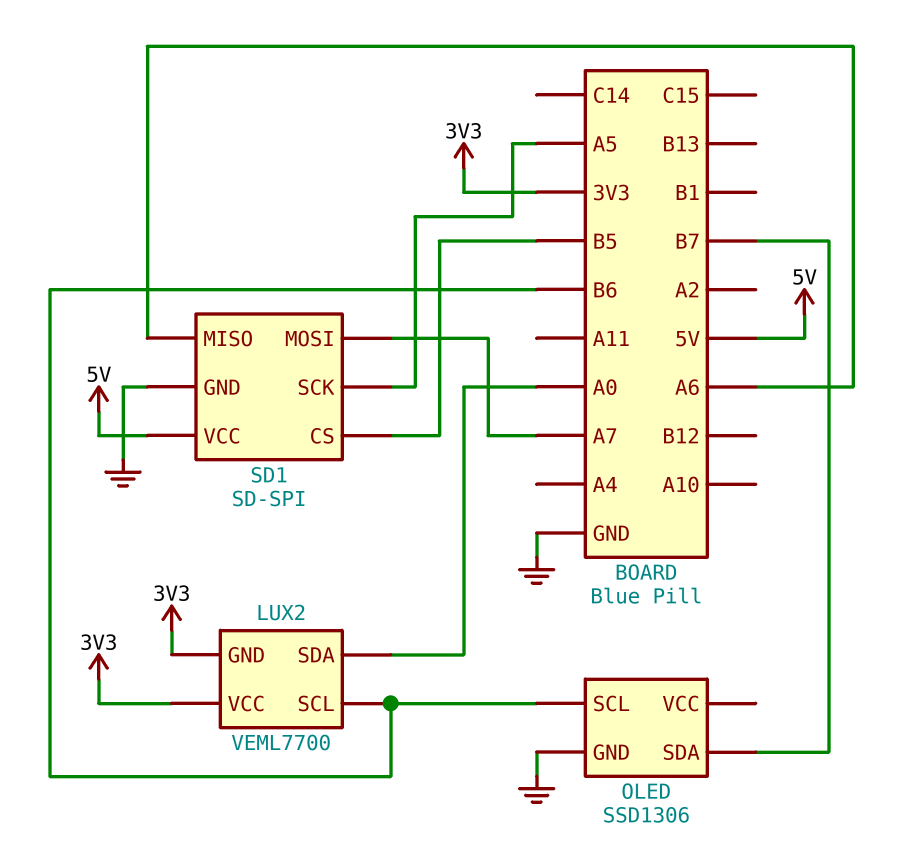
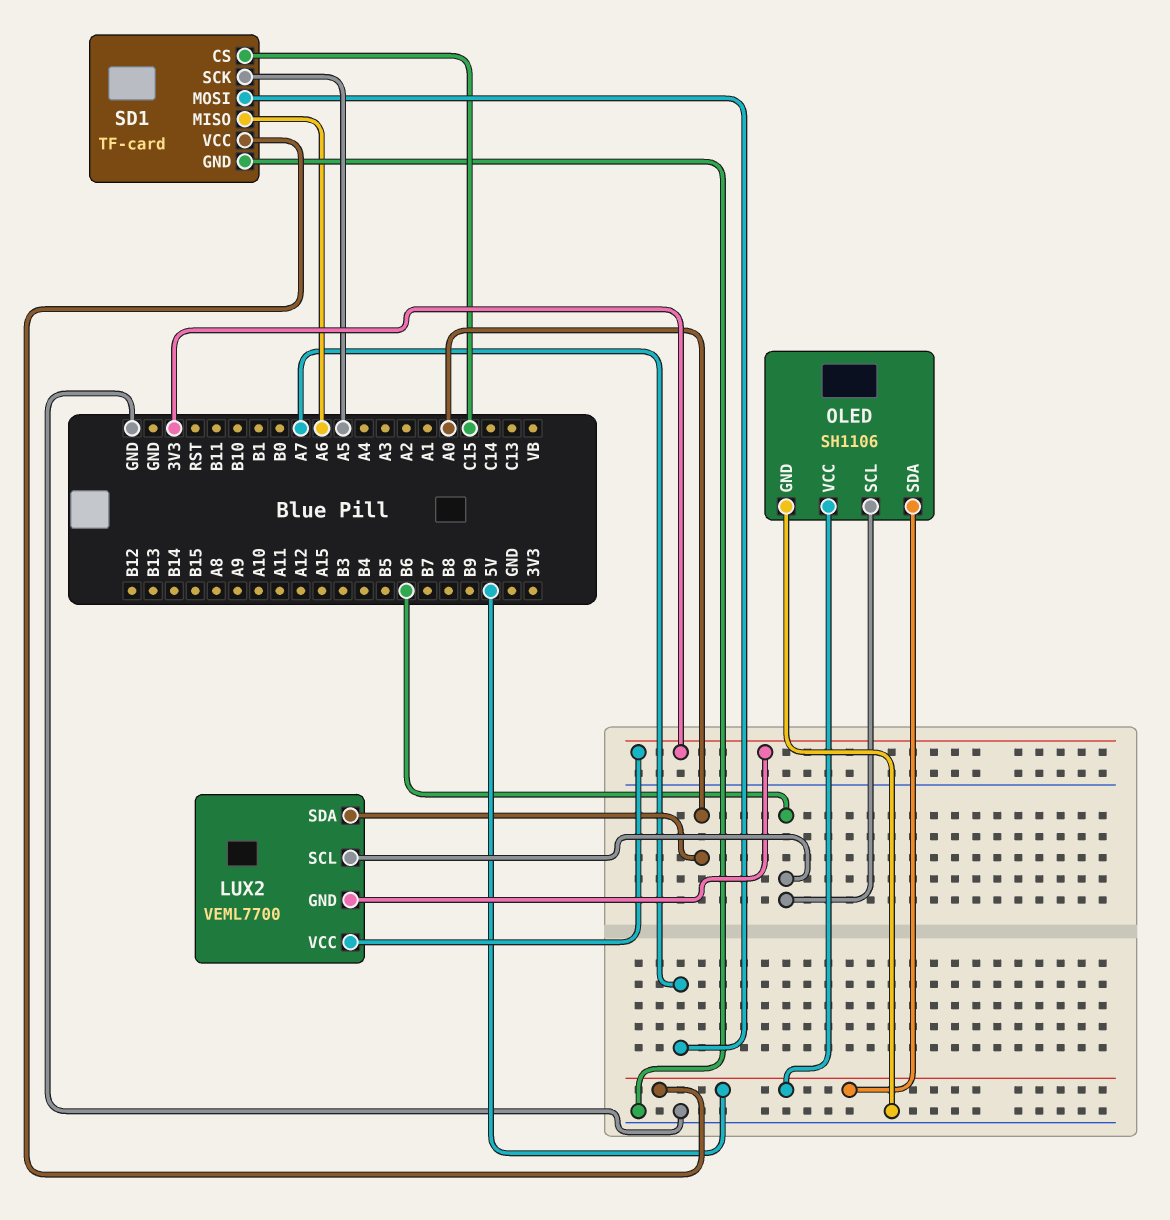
OLED: SSD1306 -> SH1106
OLED pin SDA: B7 -> 5V
OLED pin VCC: none -> 5V
SD1: SD-SPI -> TF-card
SD1 pin CS: B5 -> C15

